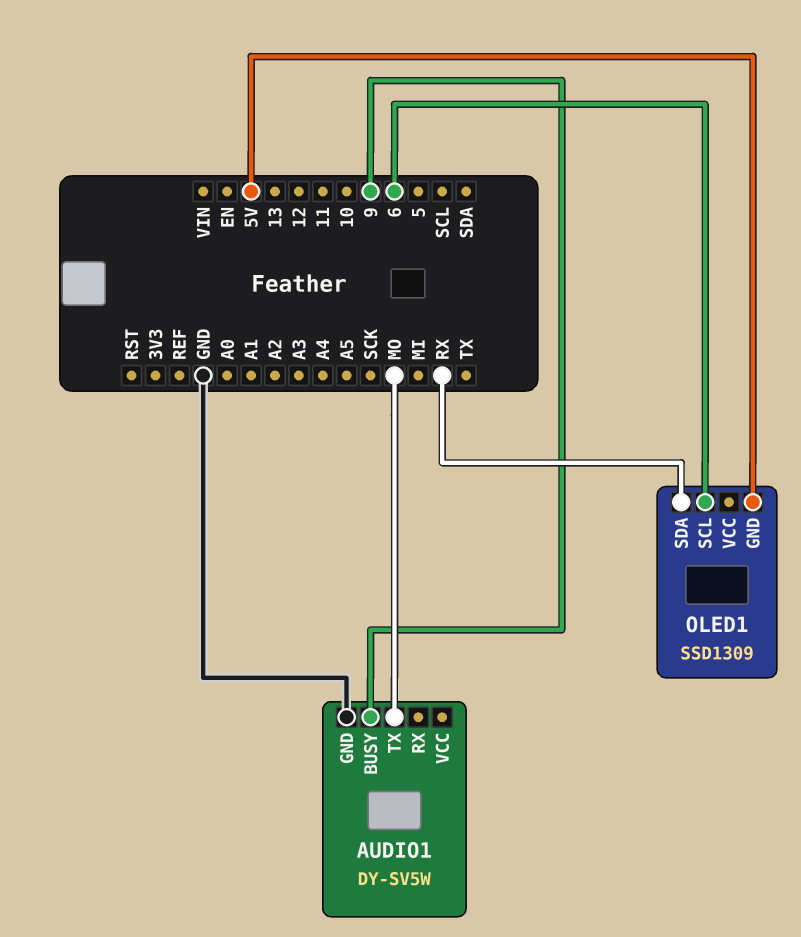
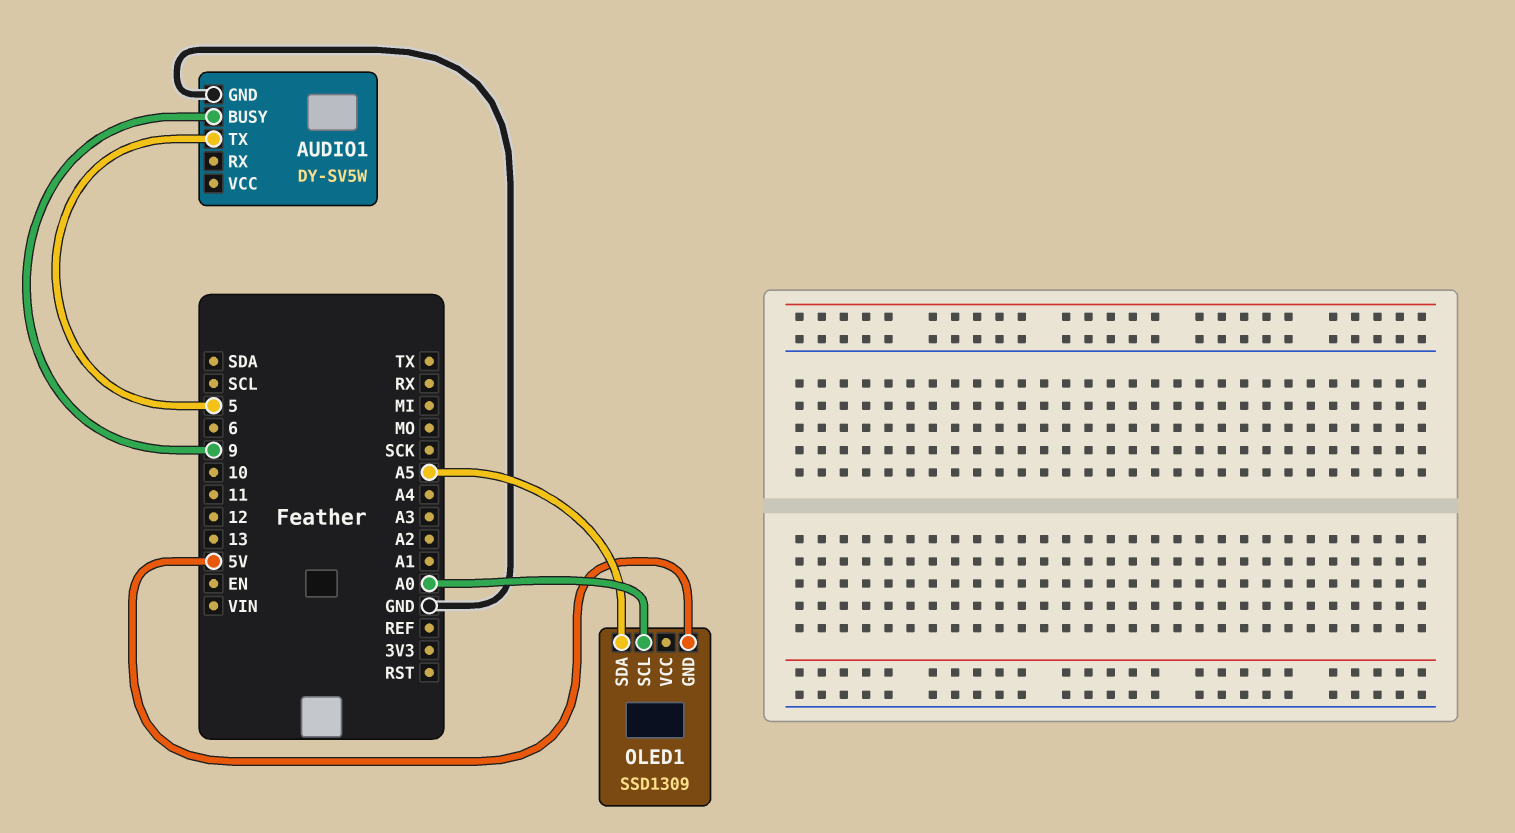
AUDIO1 pin TX: MO -> 5
OLED1 pin SCL: 6 -> A0
OLED1 pin SDA: RX -> A5

